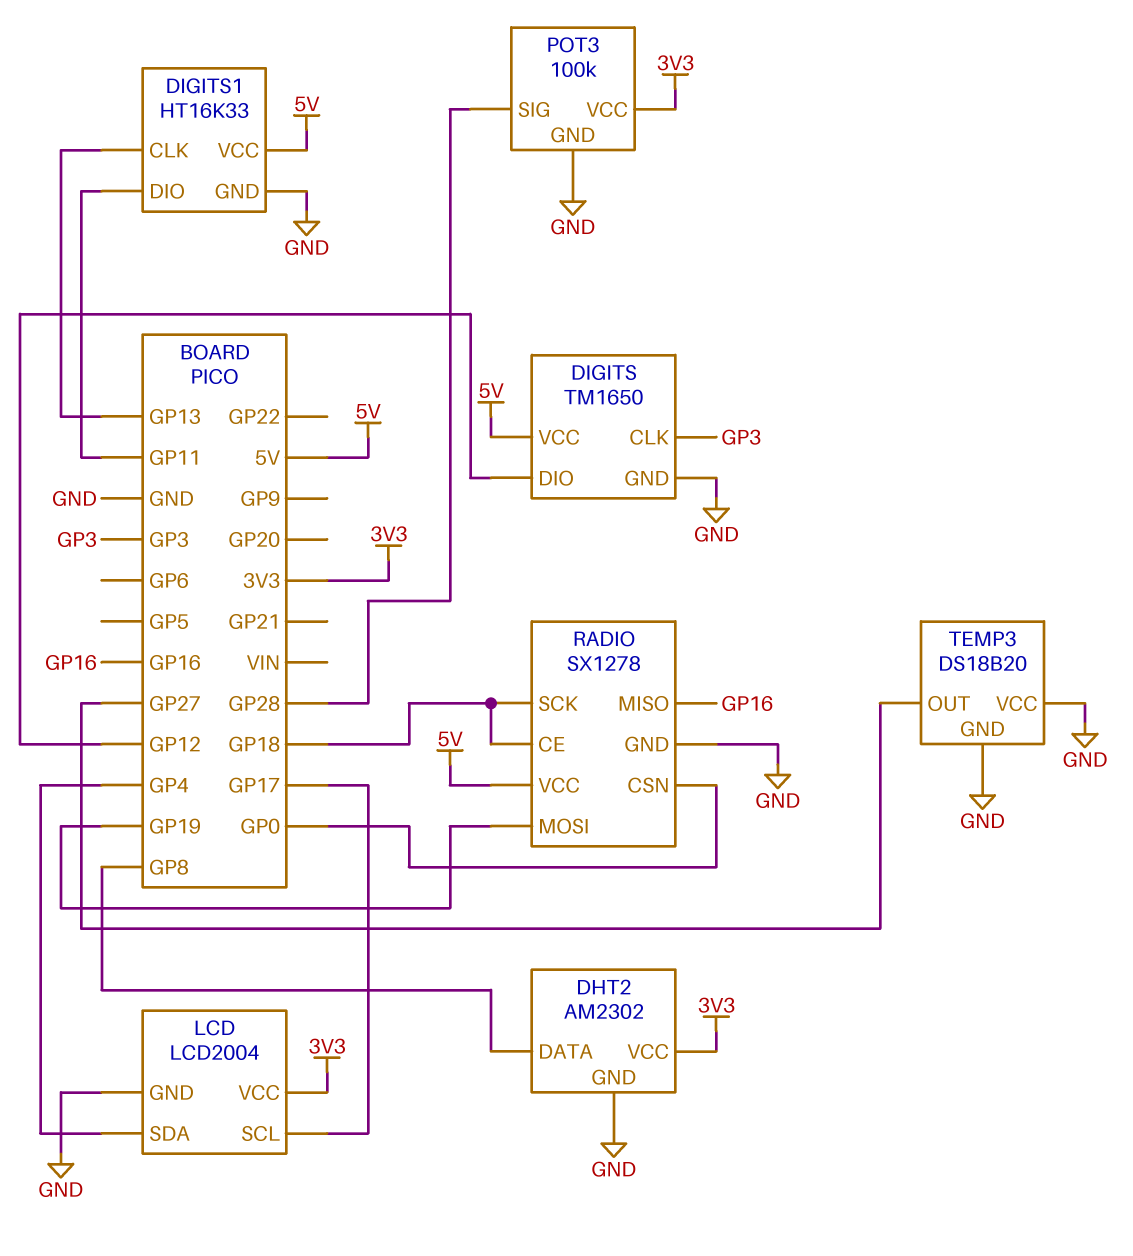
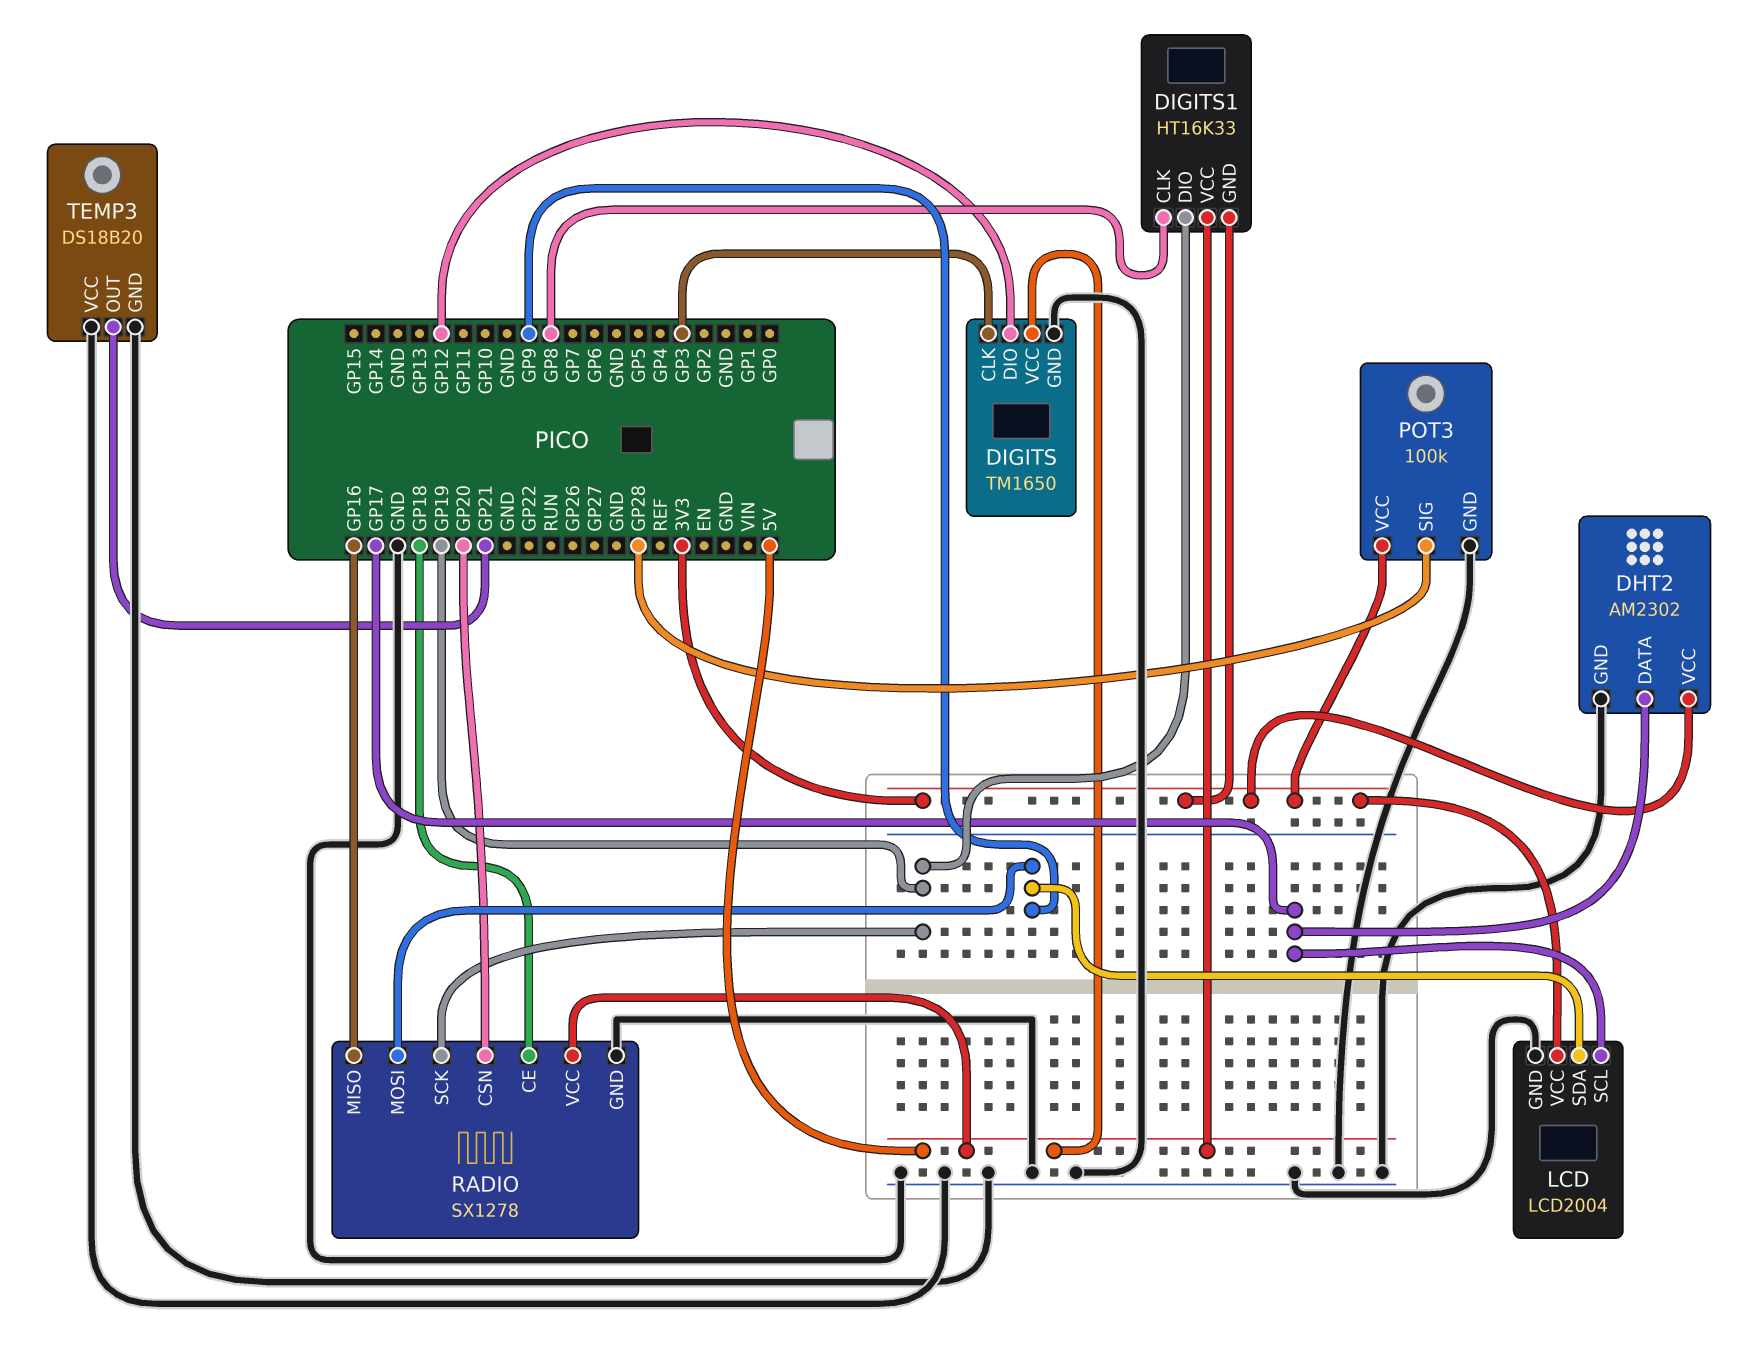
DHT2 pin DATA: GP8 -> GP17
DIGITS1 pin CLK: GP13 -> GP8
DIGITS1 pin DIO: GP11 -> GP19
DIGITS1 pin GND: GND -> 3V3
LCD pin SDA: GP4 -> GP9
RADIO pin CSN: GP0 -> GP20
RADIO pin MOSI: GP19 -> GP9
RADIO pin SCK: GP18 -> GP19
TEMP3 pin OUT: GP27 -> GP21

